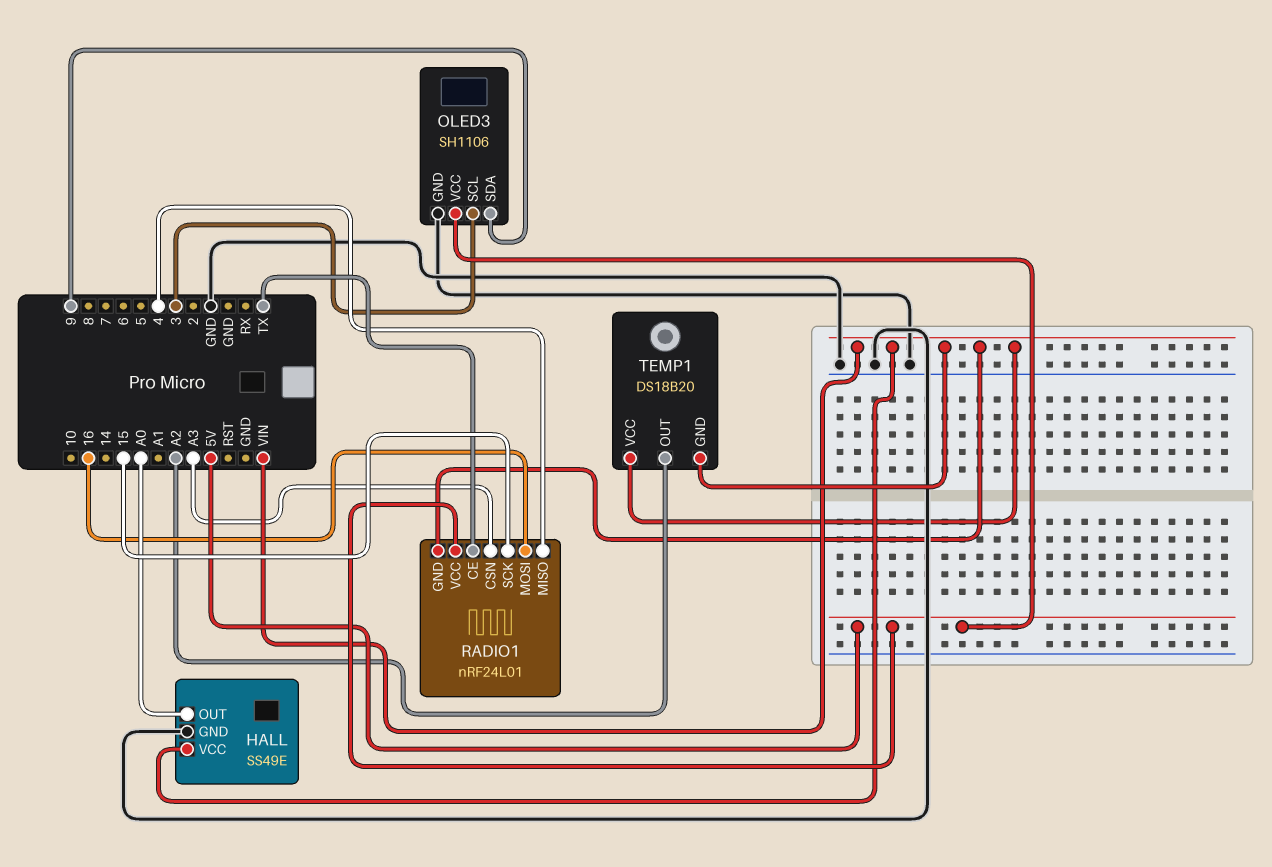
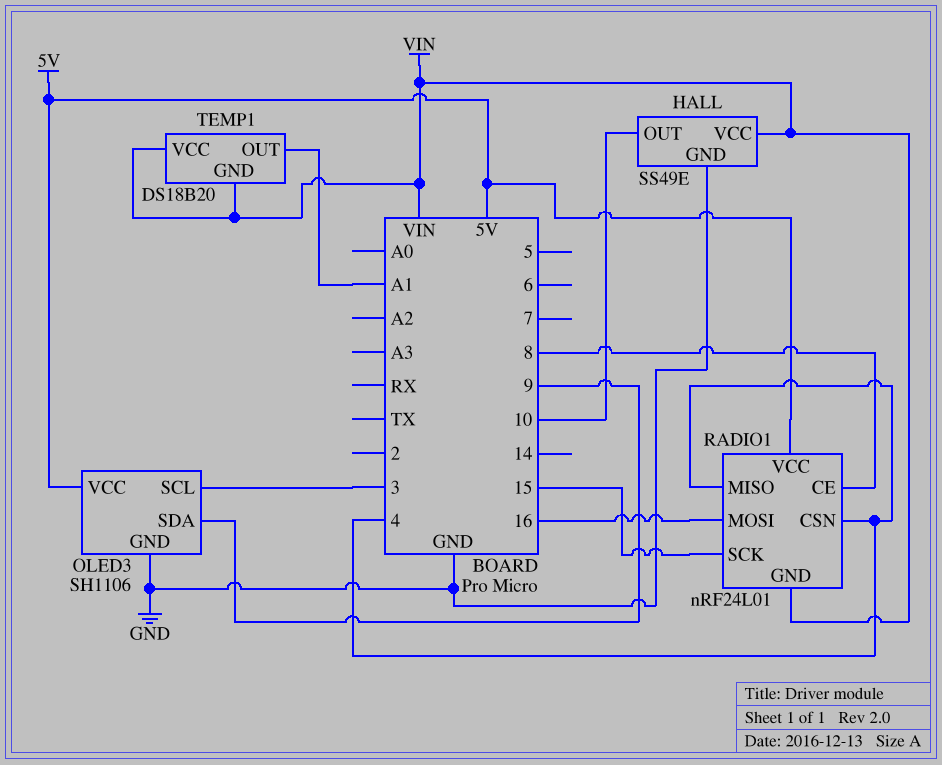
HALL pin OUT: A0 -> 10
RADIO1 pin CE: TX -> 8
RADIO1 pin CSN: A3 -> 4
TEMP1 pin OUT: A2 -> A1

